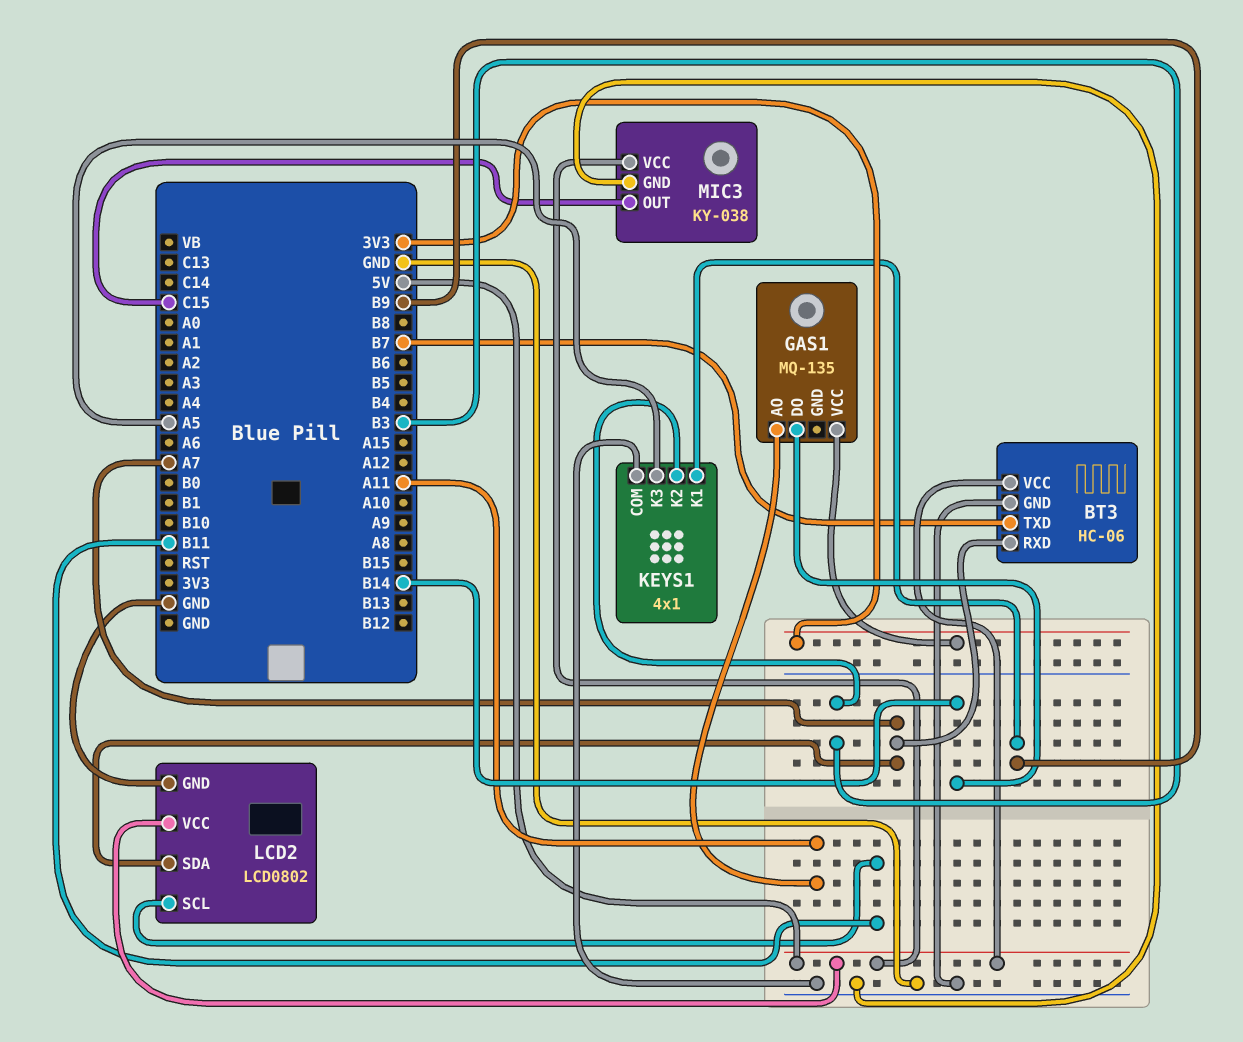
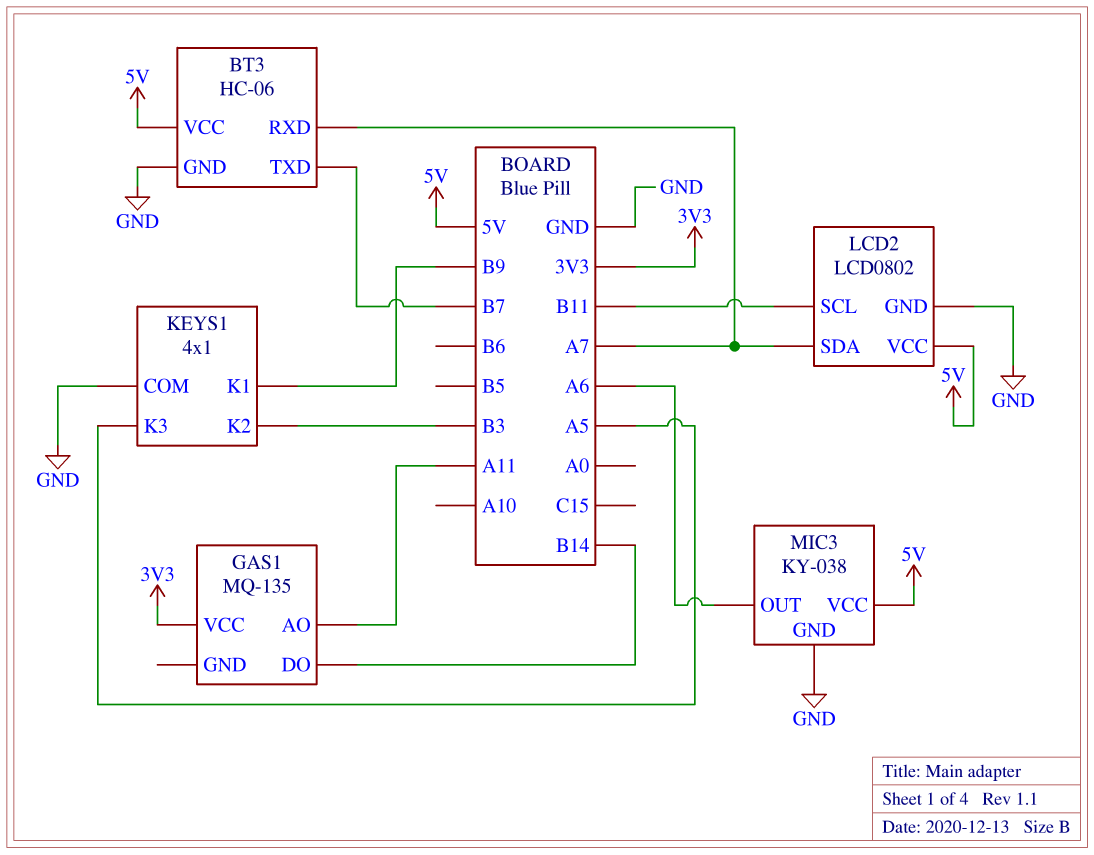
MIC3 pin OUT: C15 -> A6

